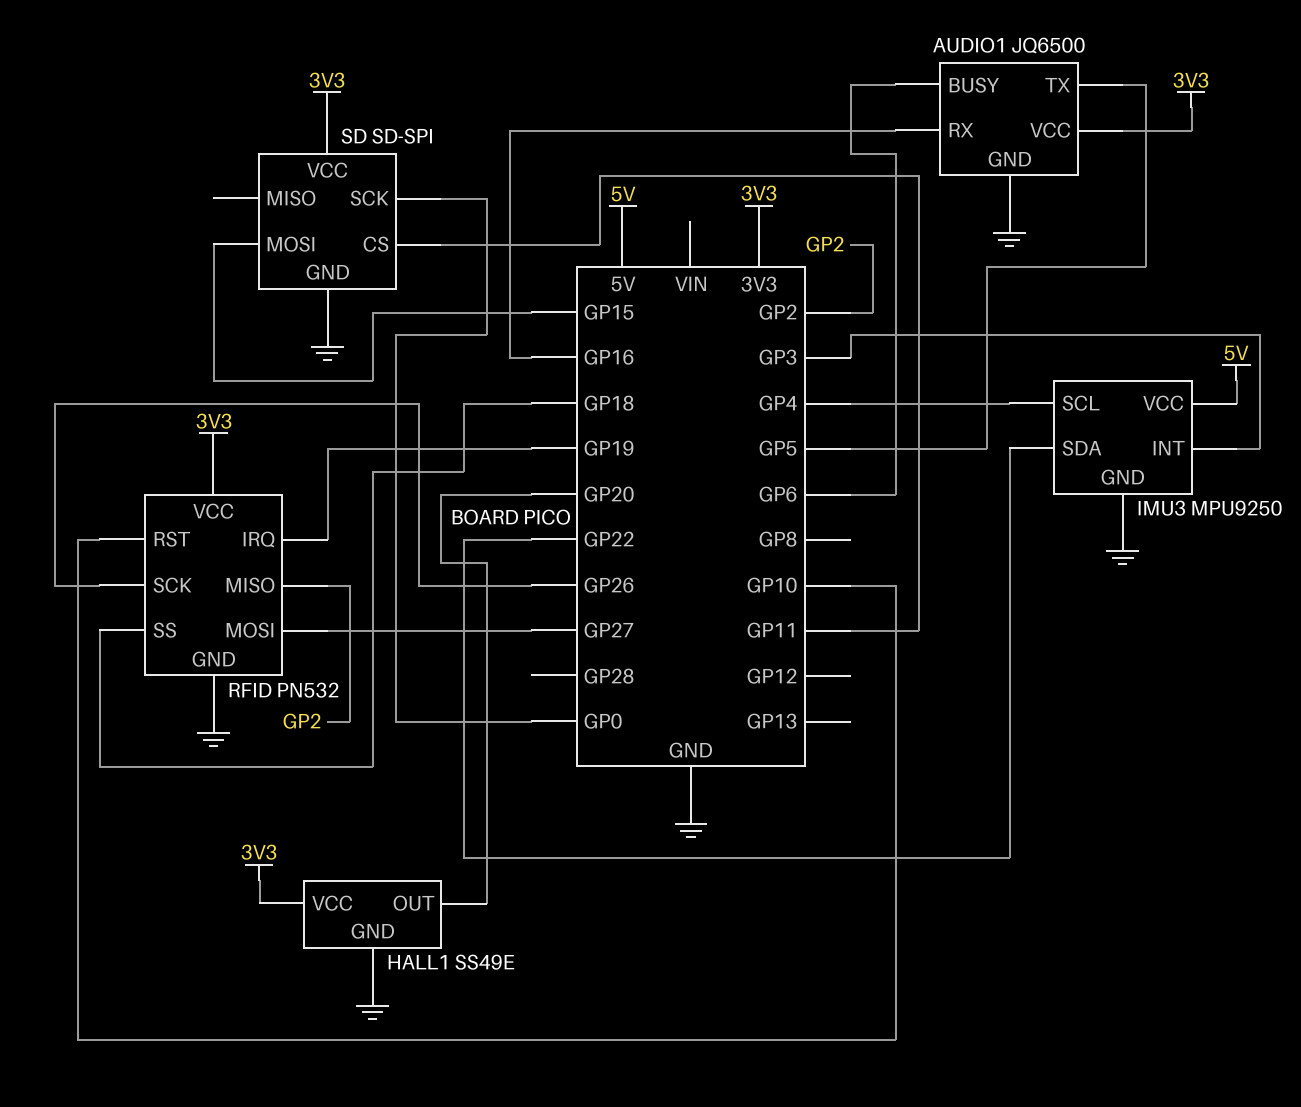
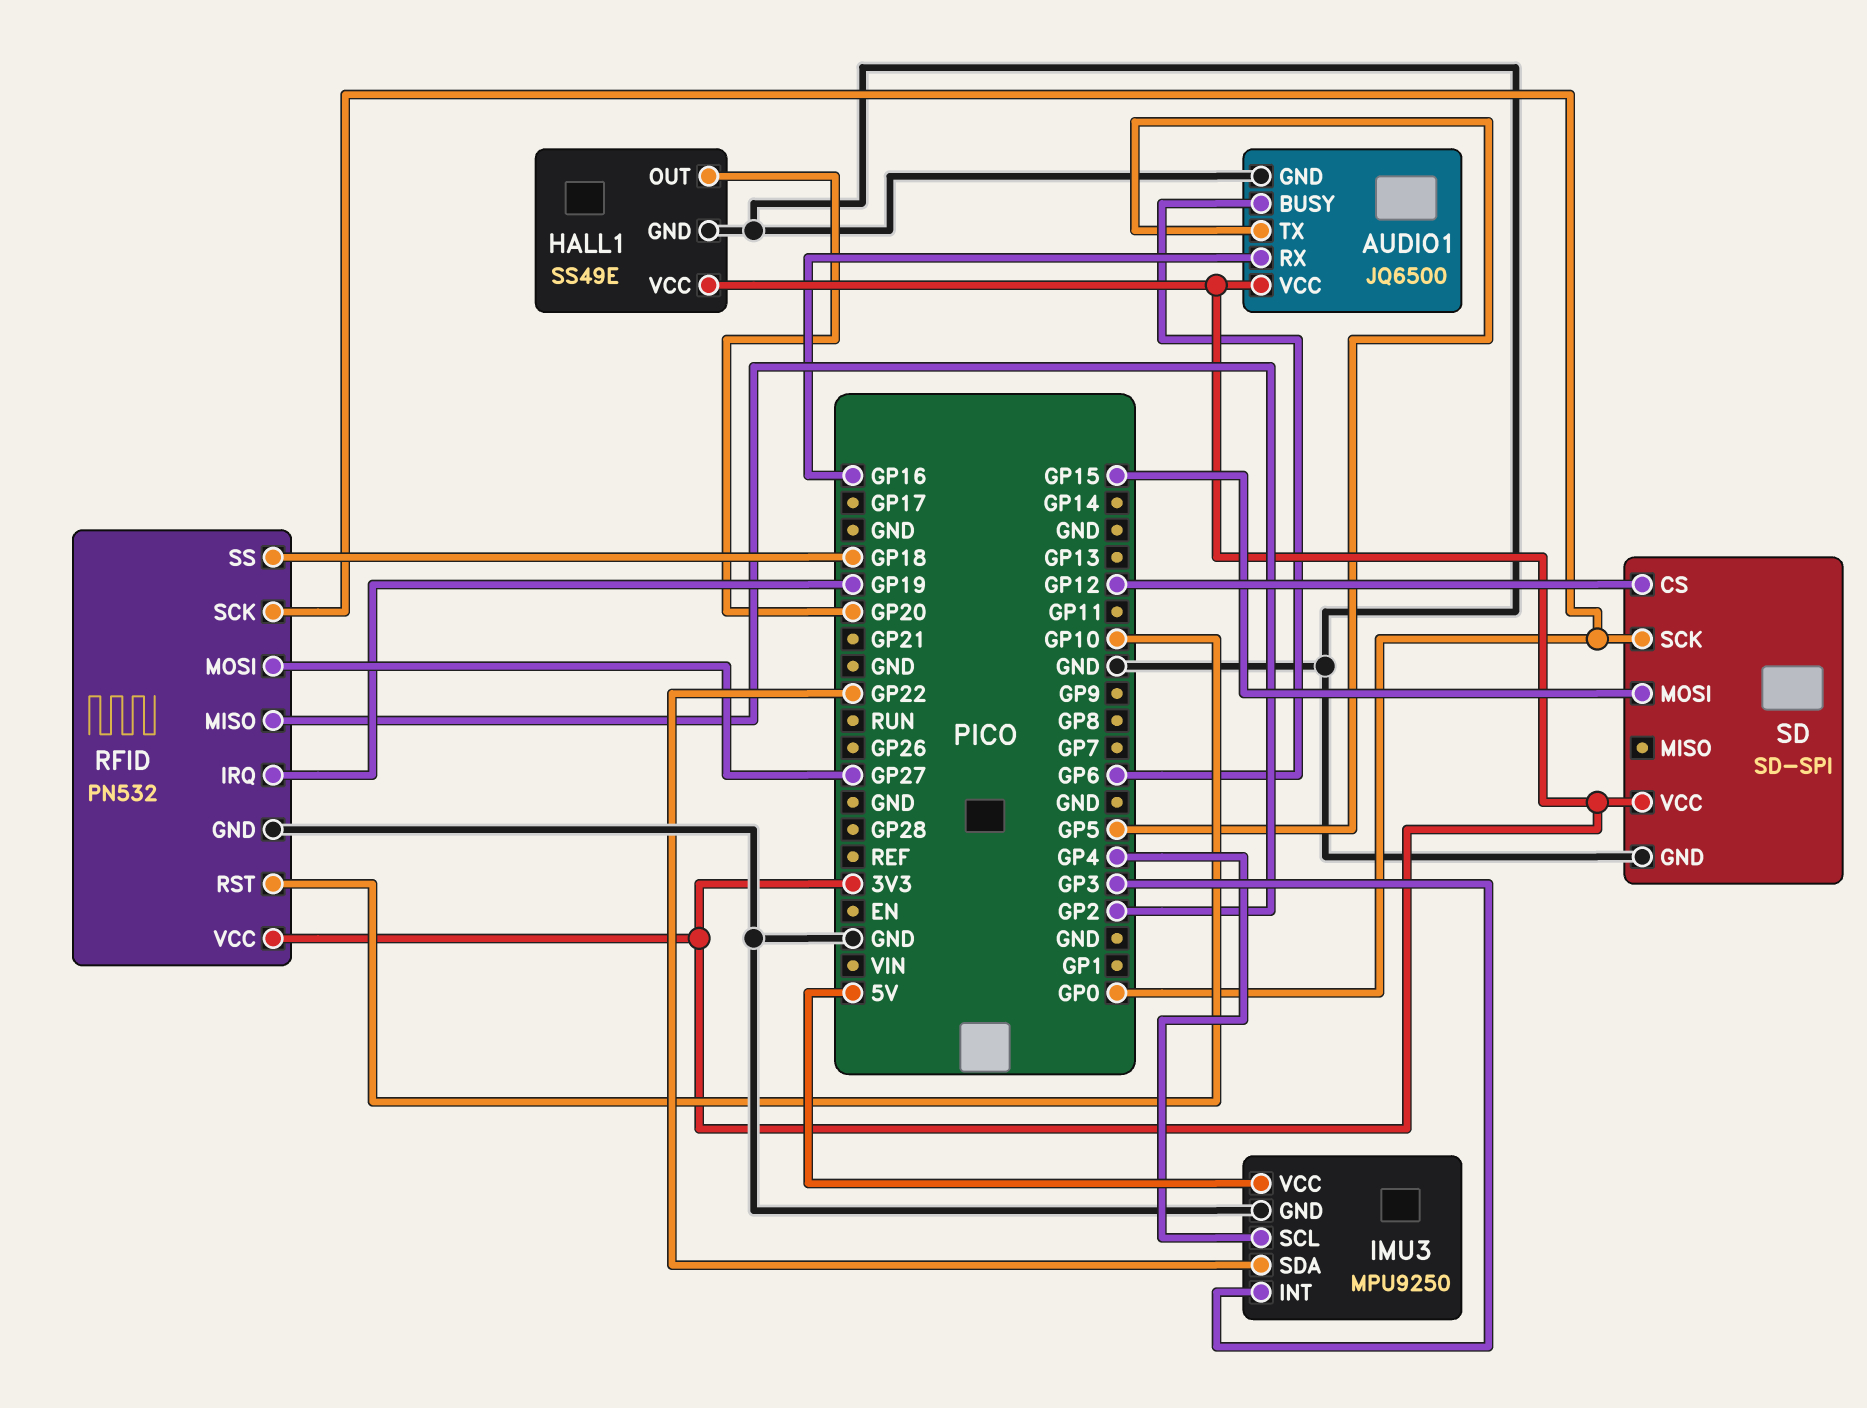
RFID pin SCK: GP26 -> GP0
SD pin CS: GP11 -> GP12

